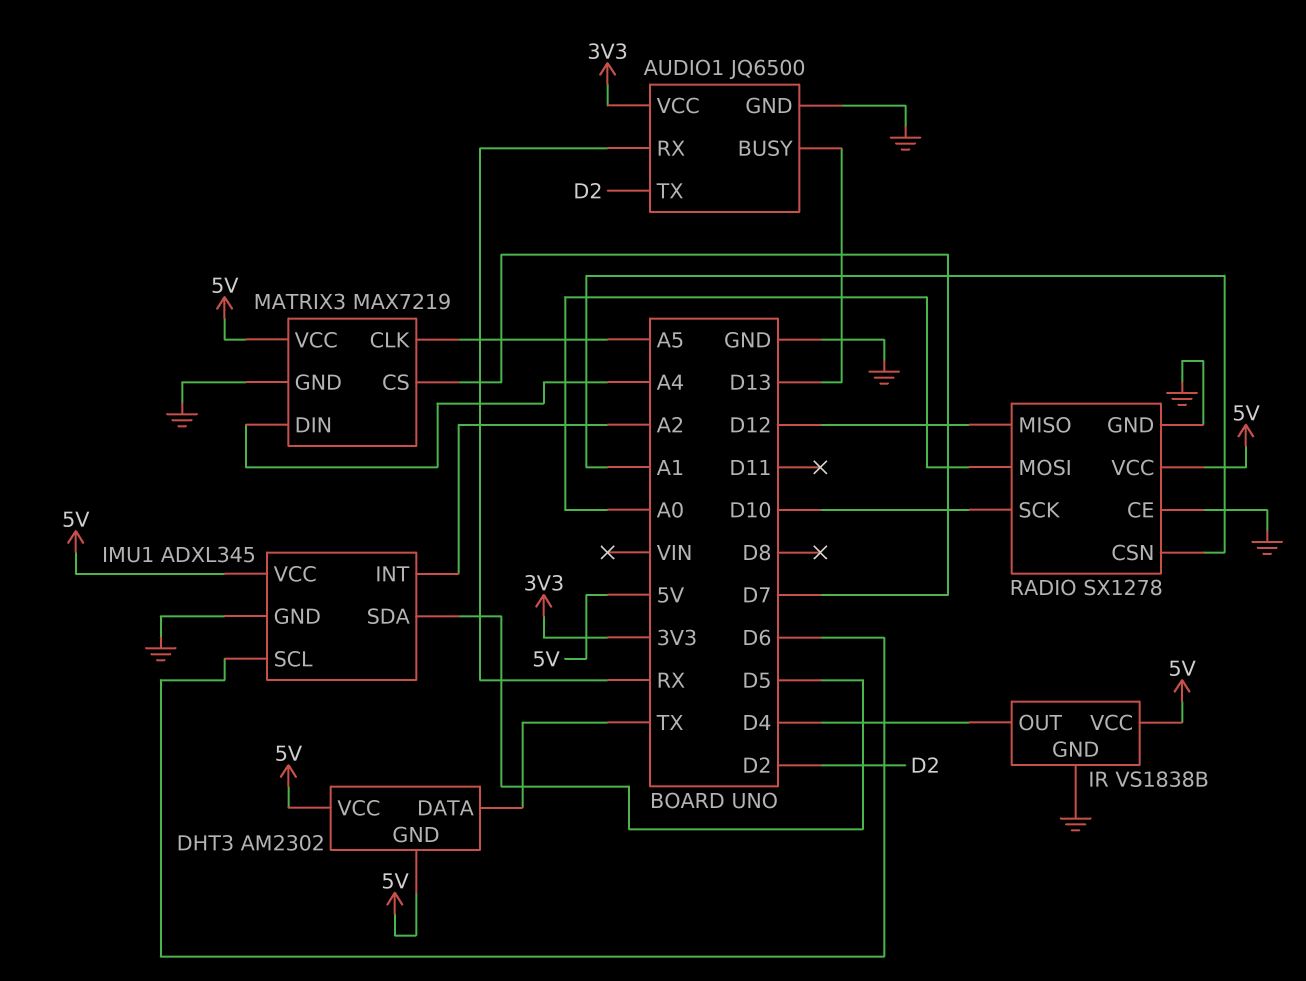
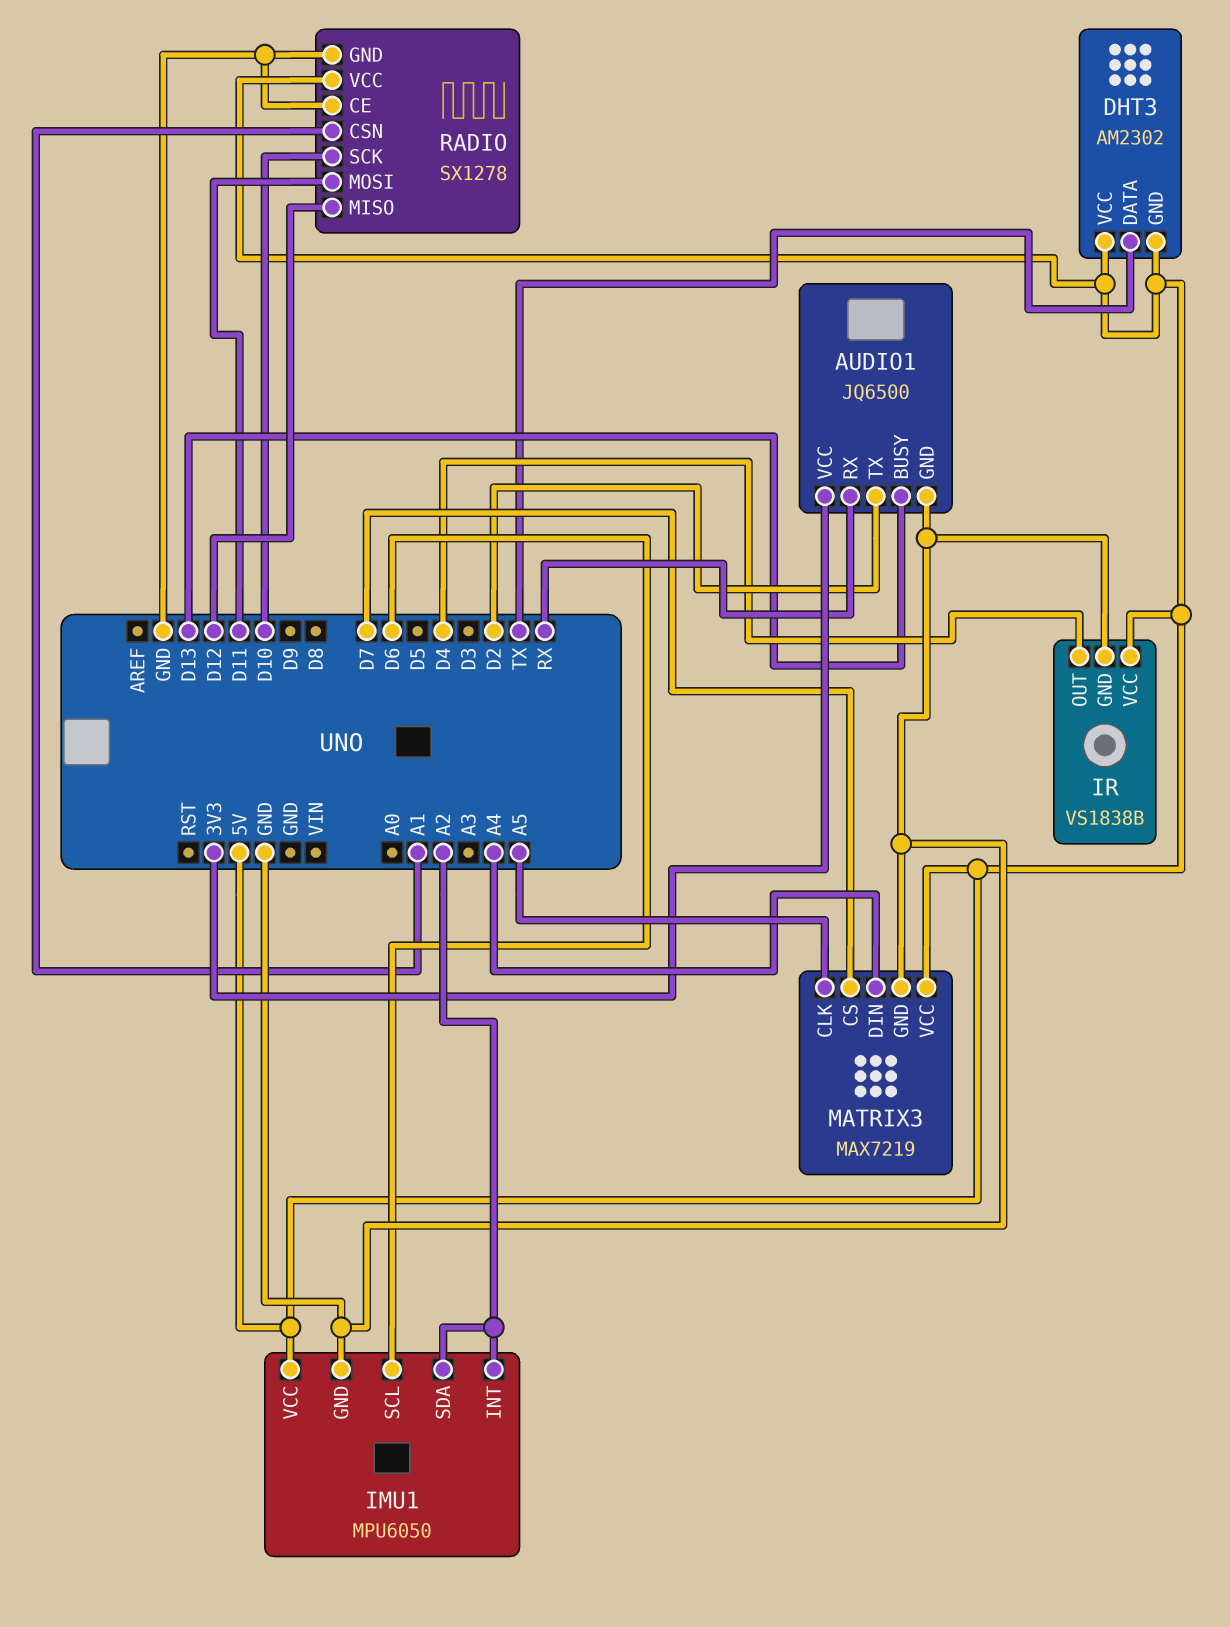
IMU1: ADXL345 -> MPU6050
IMU1 pin SDA: D5 -> A2
RADIO pin MOSI: A0 -> D11

